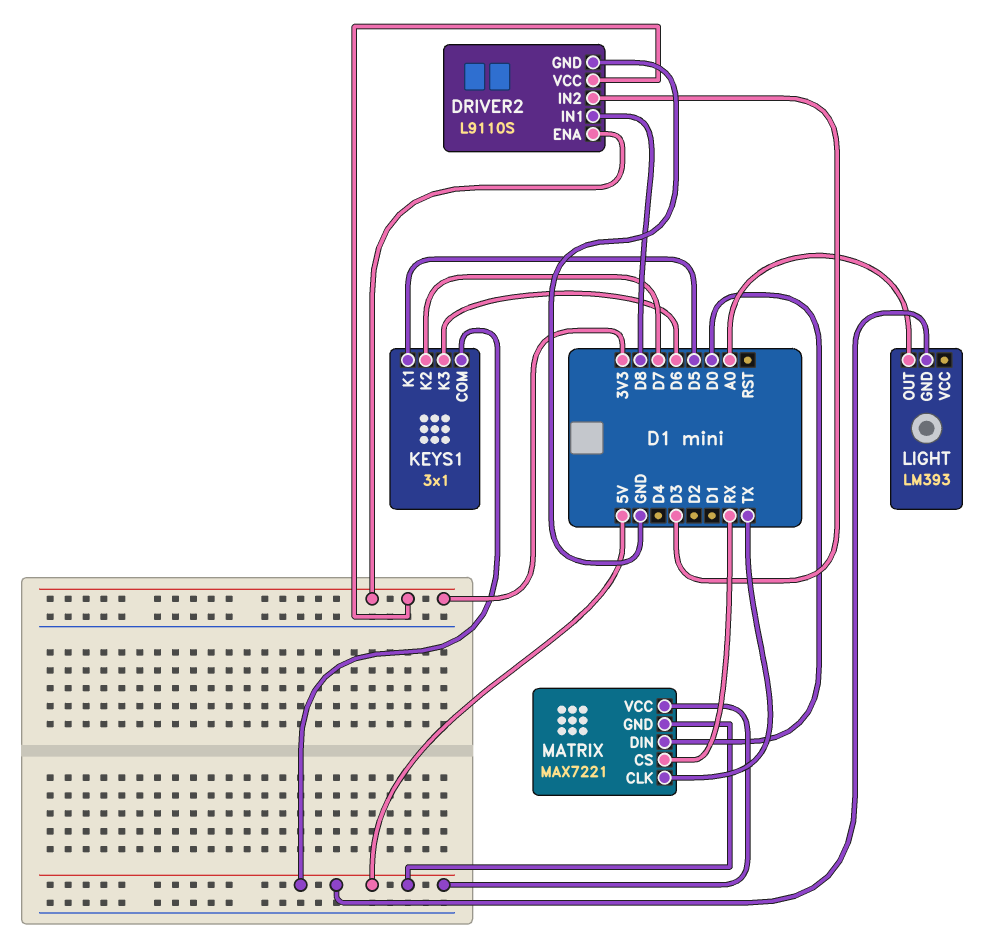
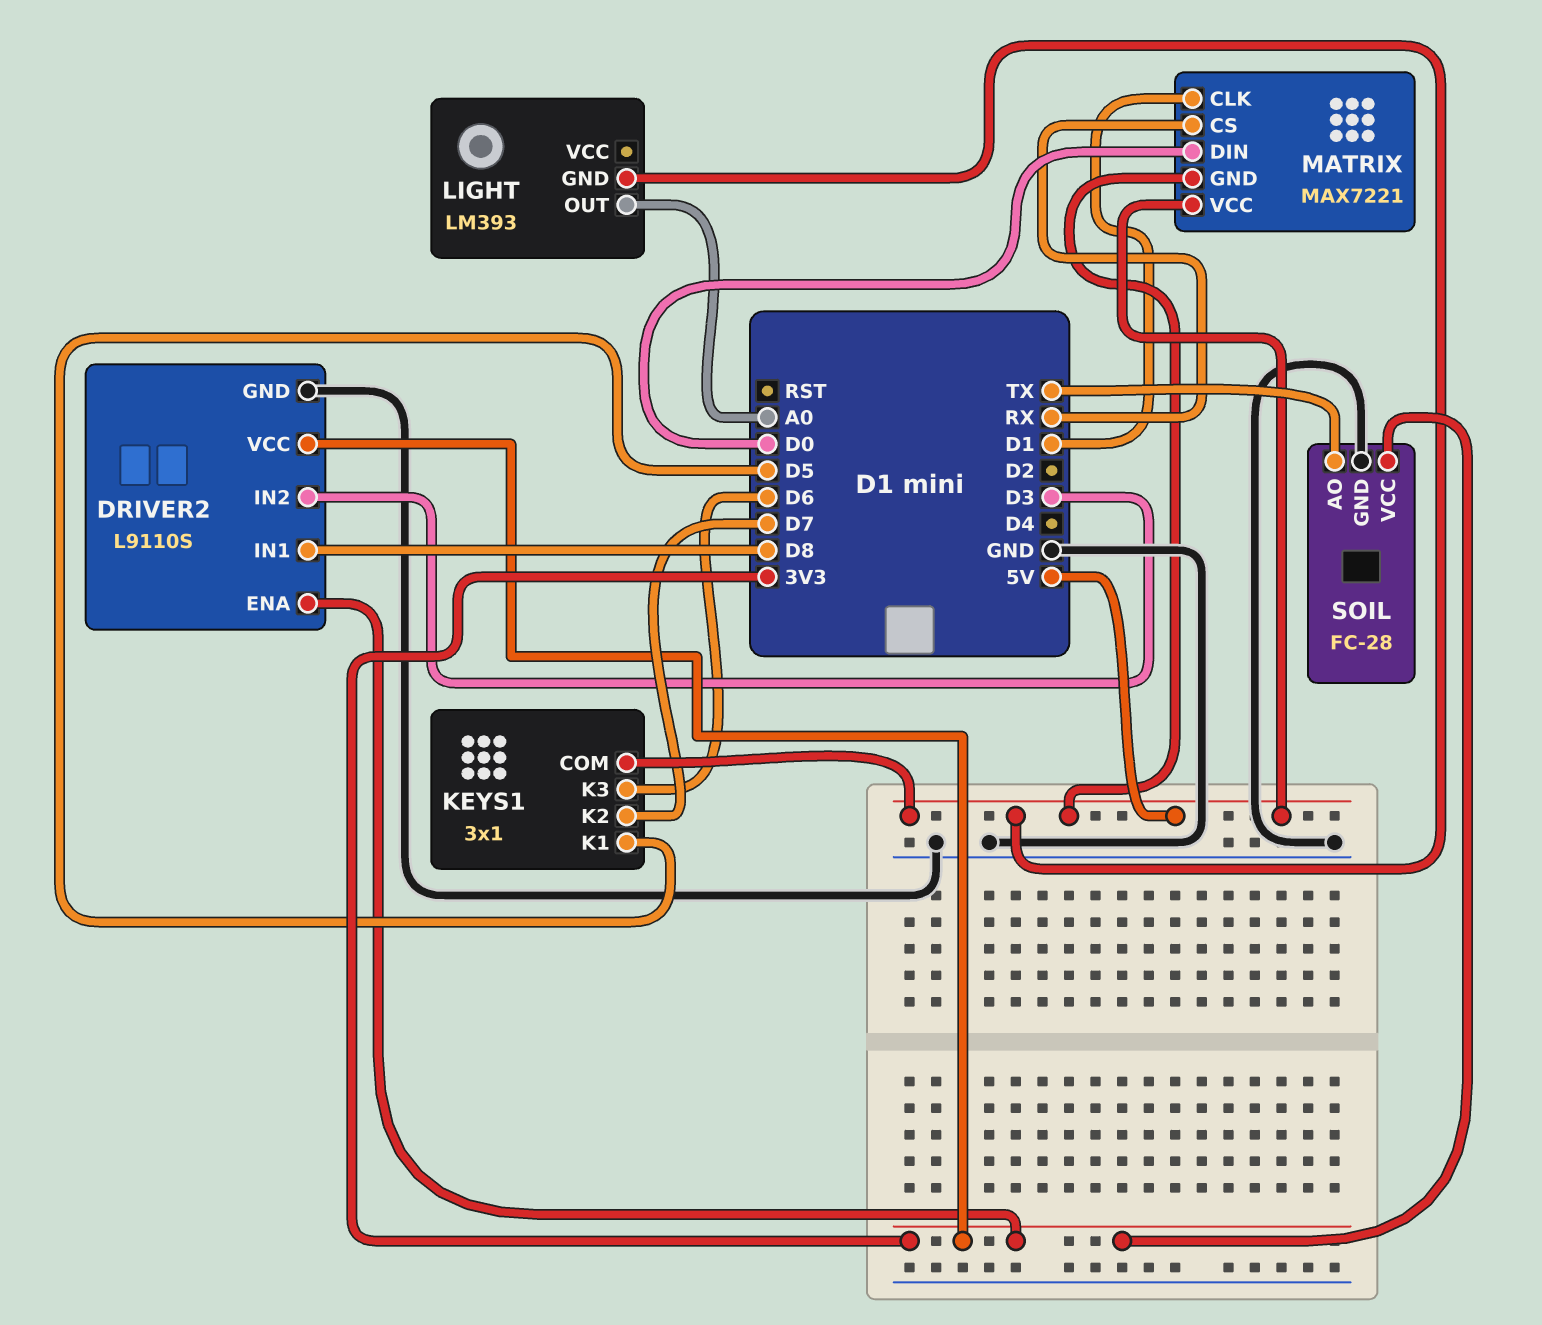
MATRIX pin CLK: TX -> D1
SOIL: none -> FC-28
SOIL pin AO: none -> TX
SOIL pin GND: none -> GND
SOIL pin VCC: none -> 3V3

